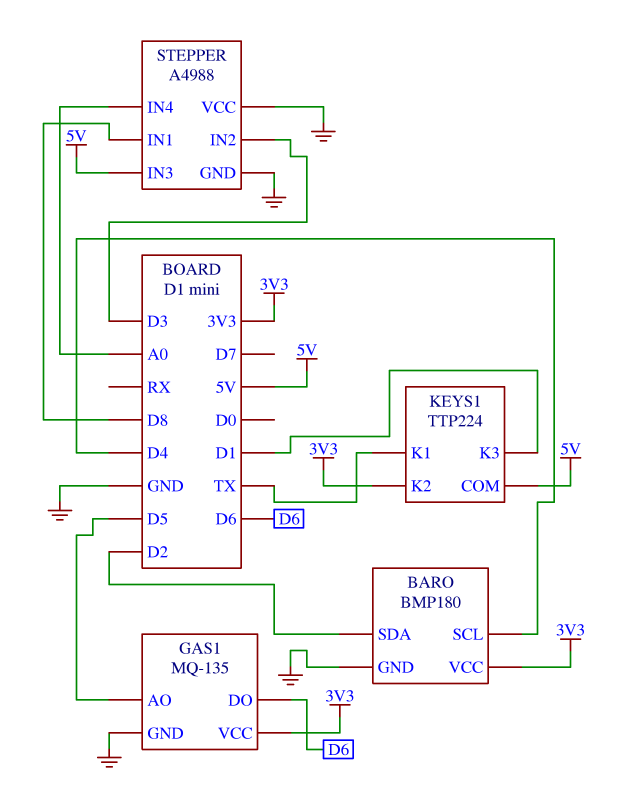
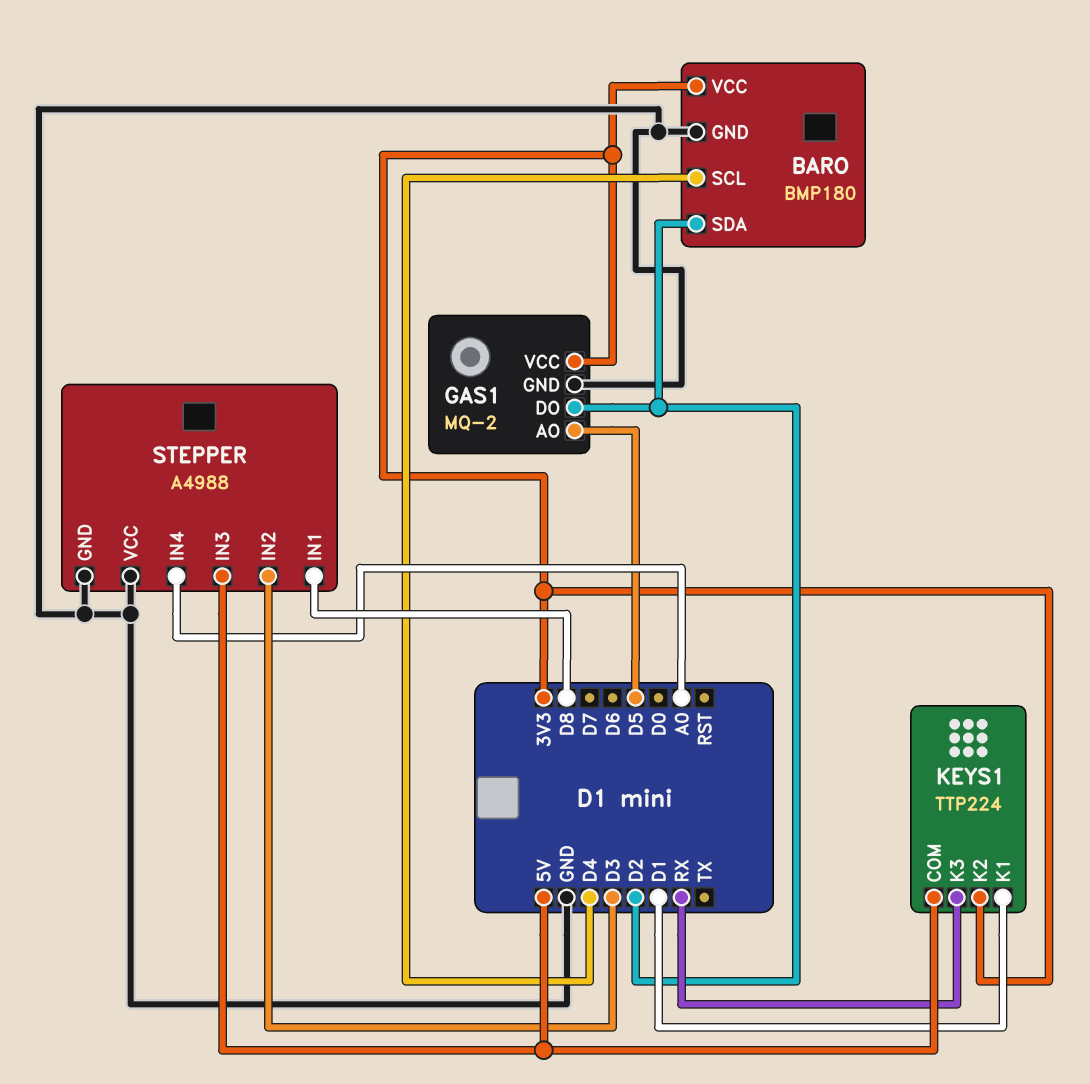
GAS1: MQ-135 -> MQ-2
GAS1 pin DO: D6 -> D2
KEYS1 pin K1: TX -> D1
KEYS1 pin K3: D1 -> RX

